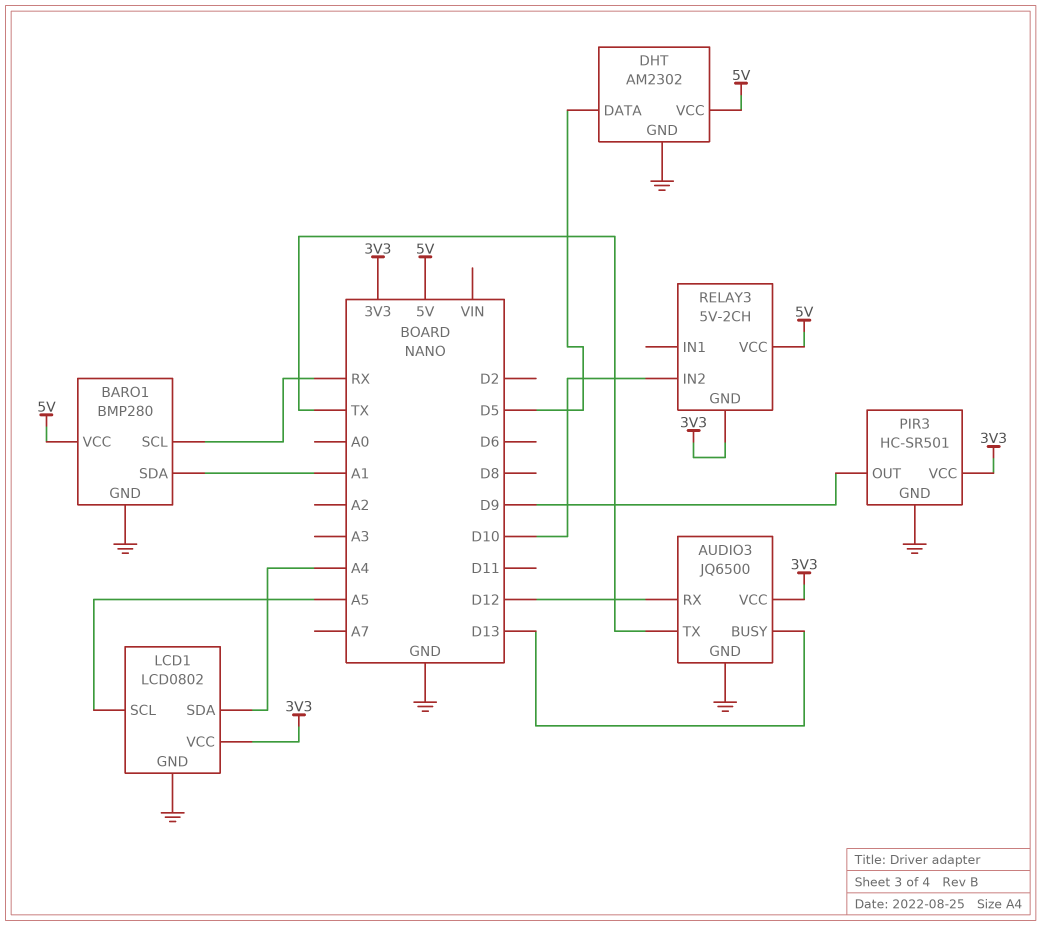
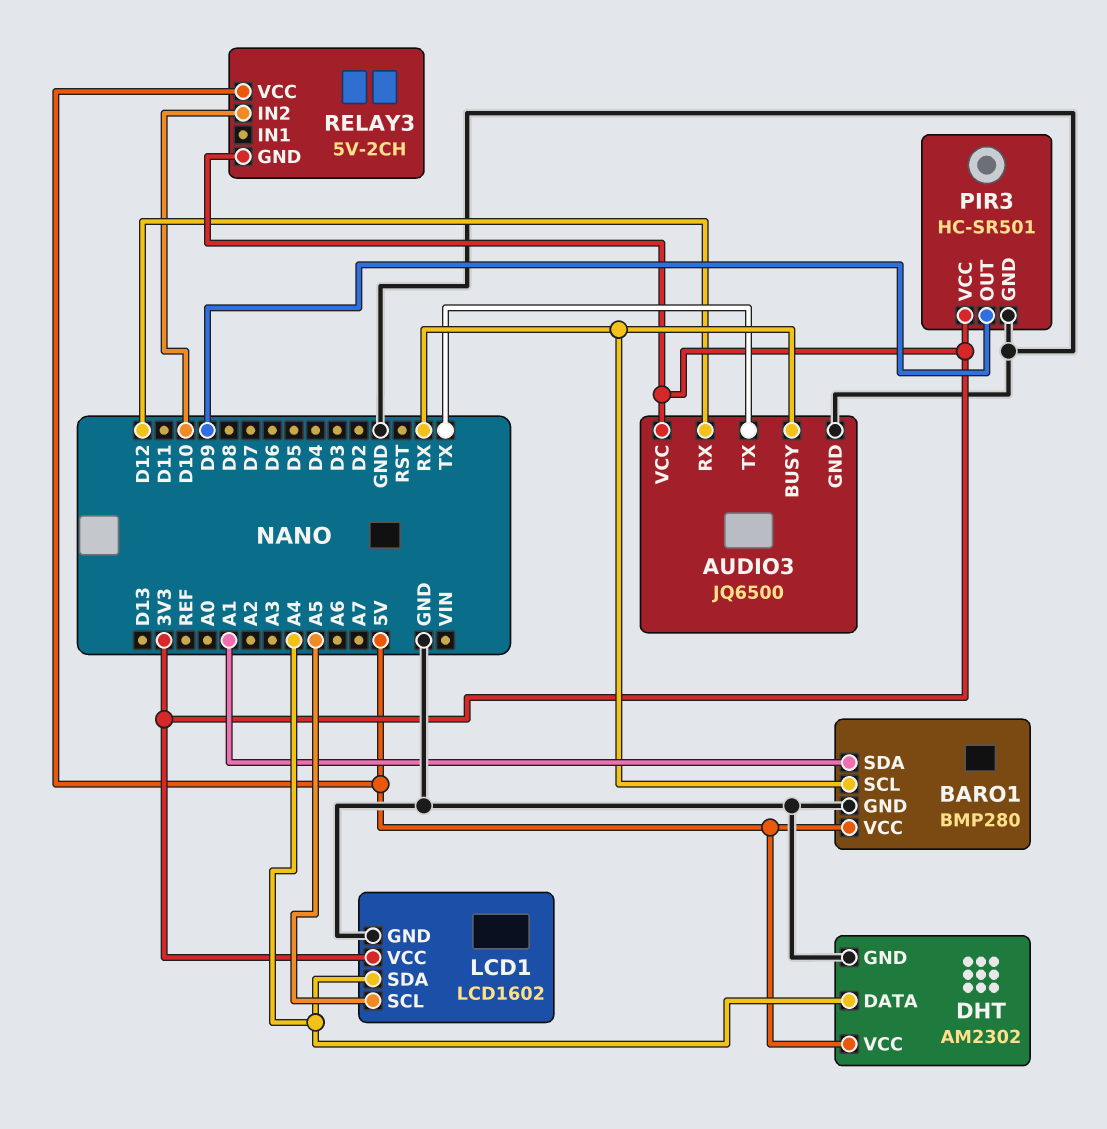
AUDIO3 pin BUSY: D13 -> RX
DHT pin DATA: D5 -> A4
LCD1: LCD0802 -> LCD1602

